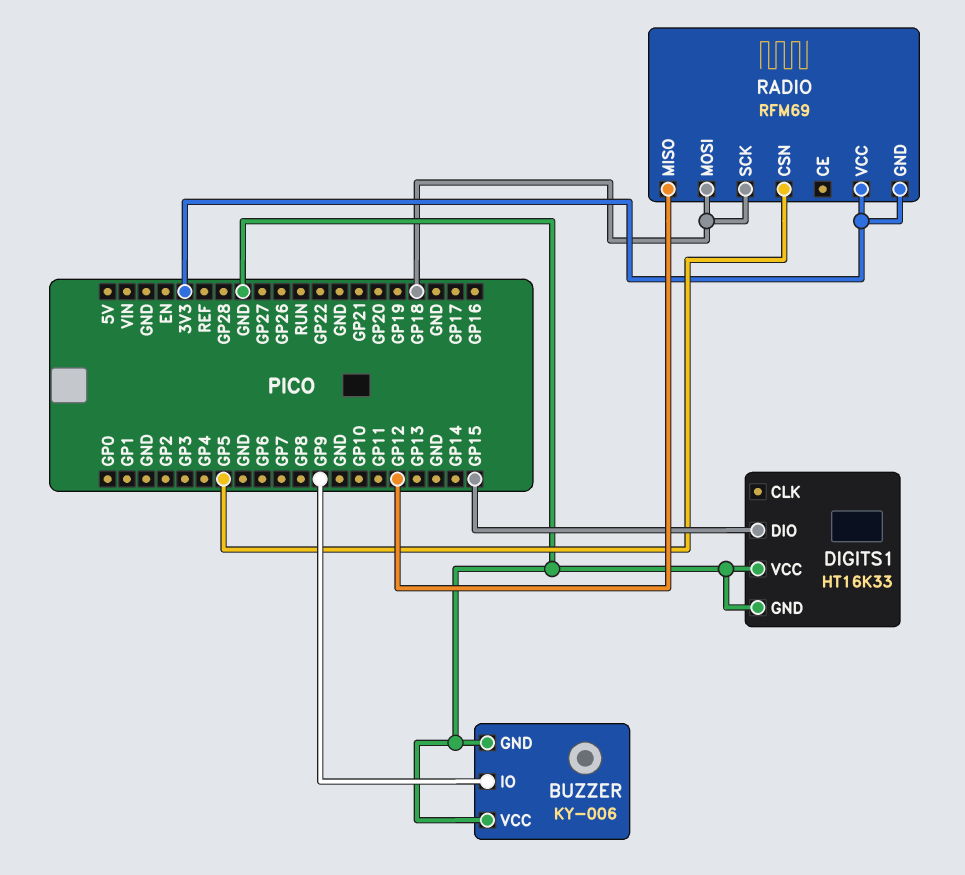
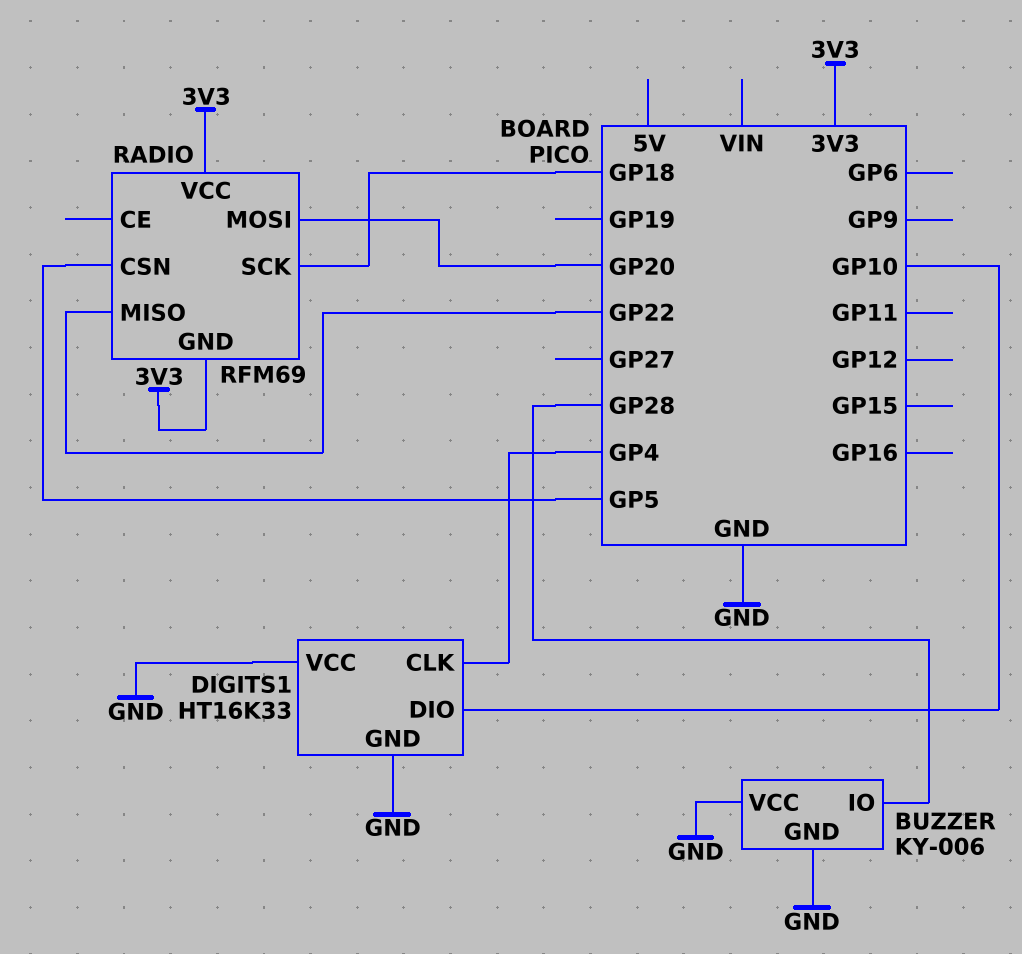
BUZZER pin IO: GP9 -> GP28
DIGITS1 pin CLK: none -> GP4
DIGITS1 pin DIO: GP15 -> GP10
RADIO pin MISO: GP12 -> GP22
RADIO pin MOSI: GP18 -> GP20

